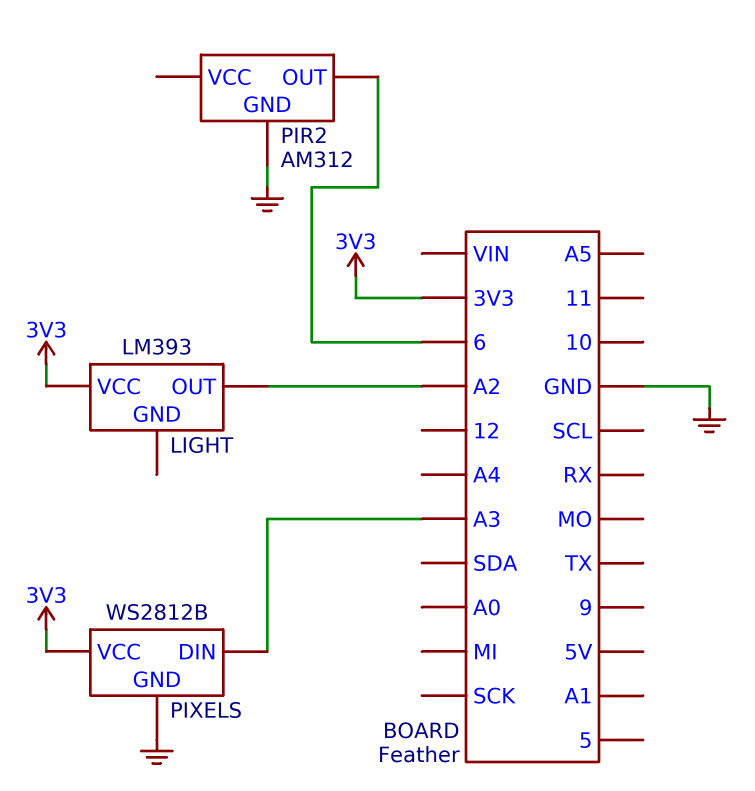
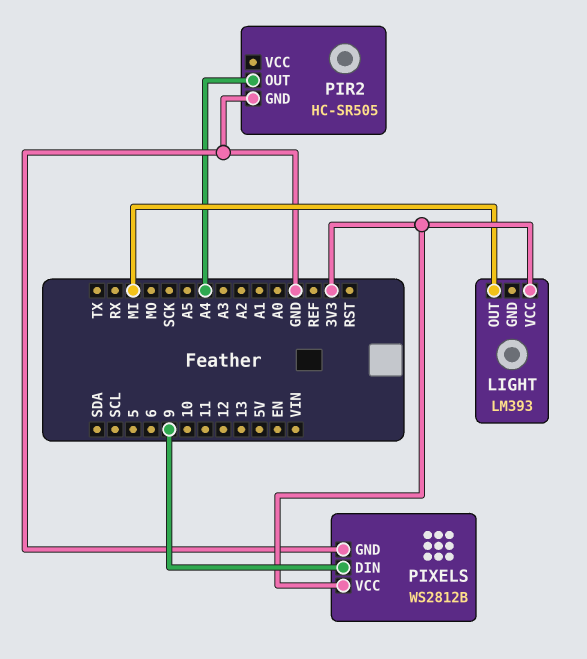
LIGHT pin OUT: A2 -> MI
PIR2: AM312 -> HC-SR505
PIR2 pin OUT: 6 -> A4
PIXELS pin DIN: A3 -> 9

